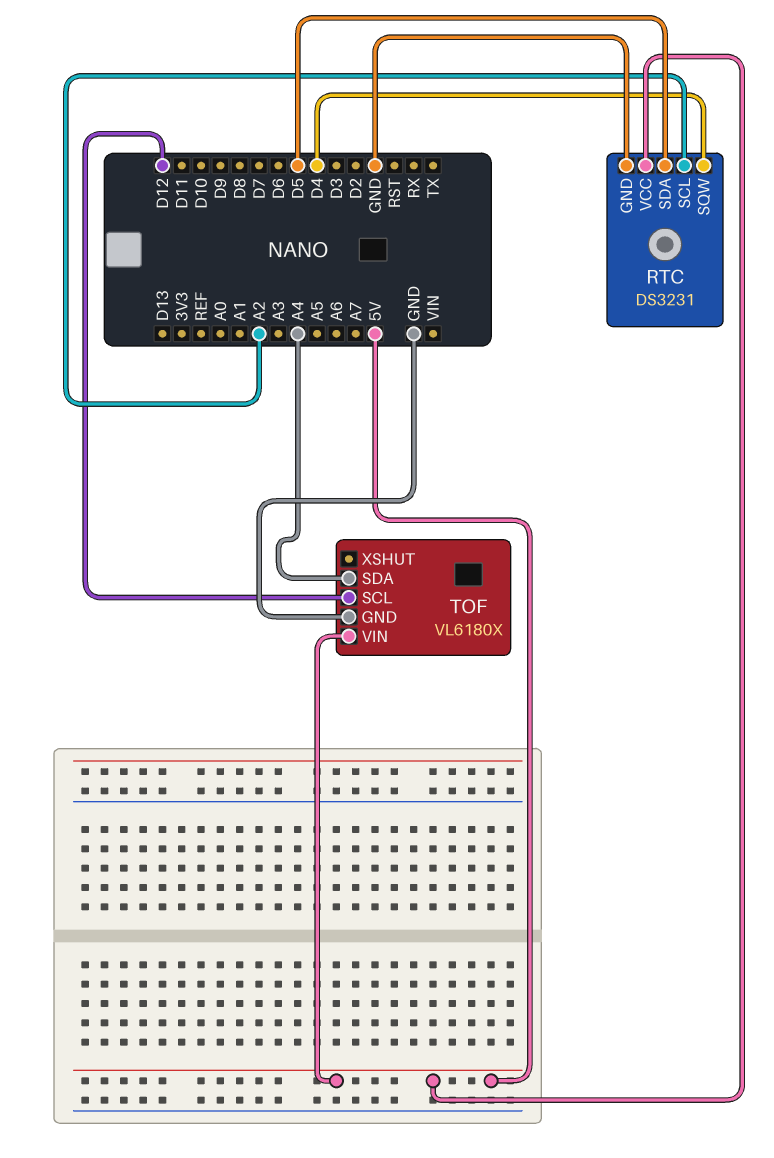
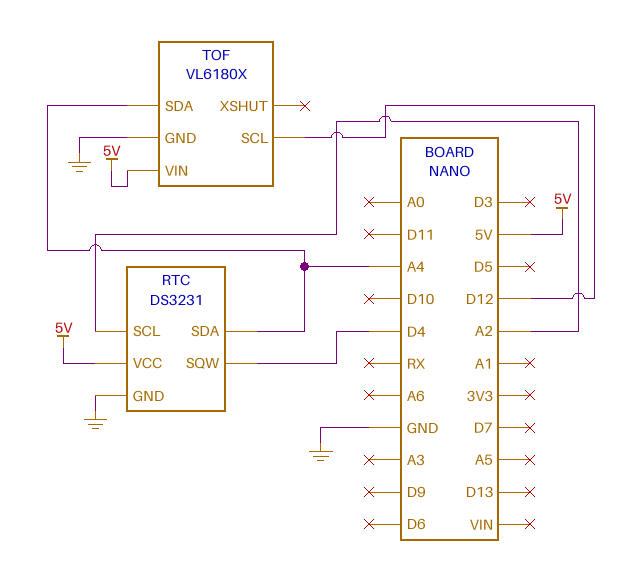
RTC pin SDA: D5 -> A4

